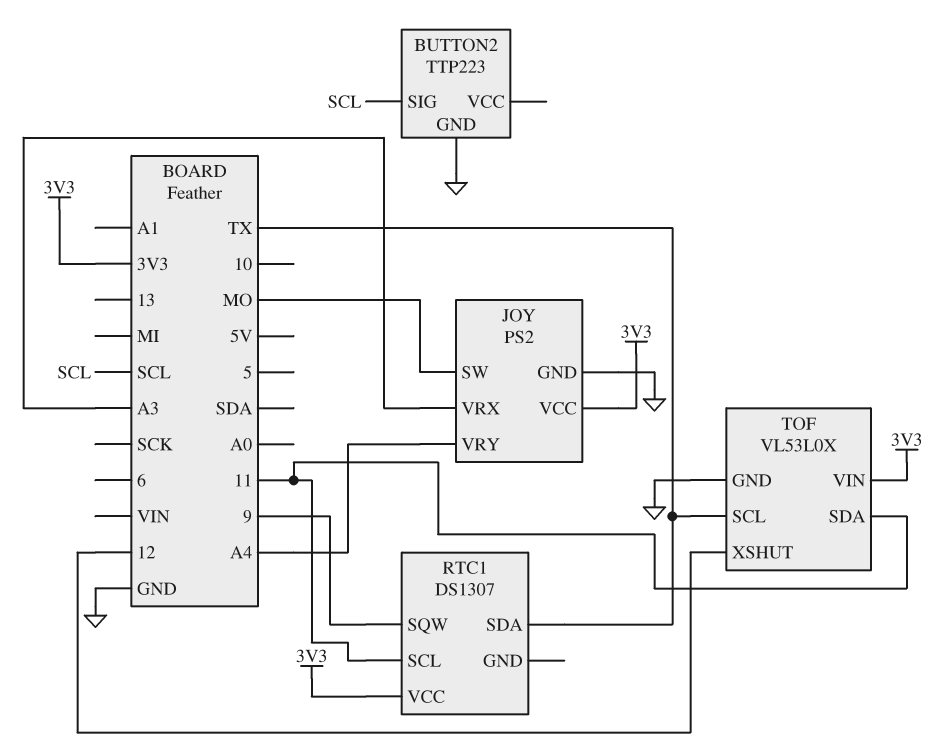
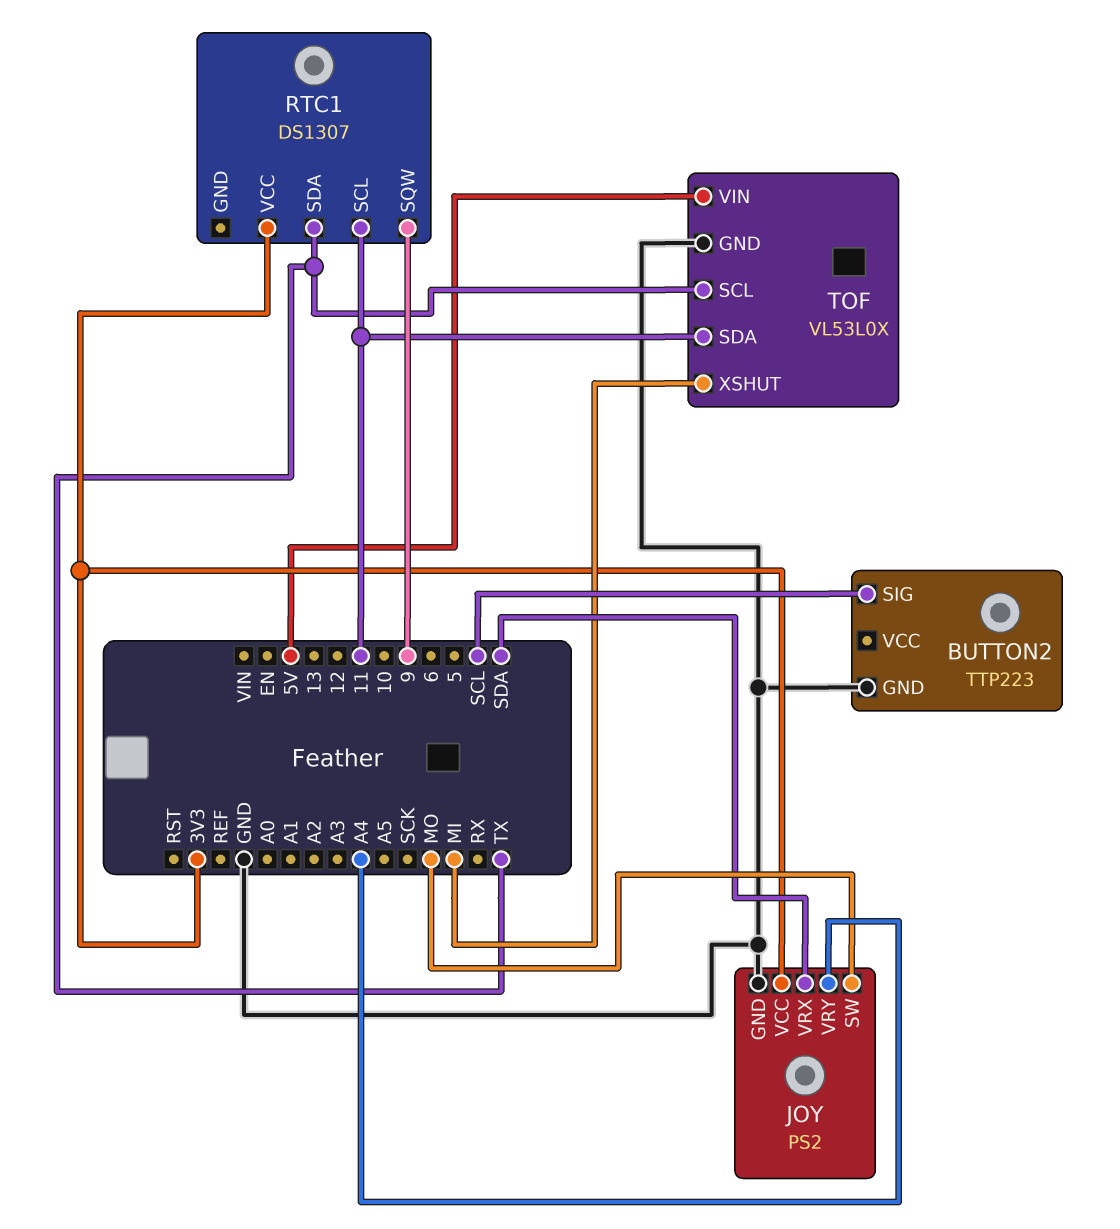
JOY pin VRX: A3 -> SDA
TOF pin VIN: 3V3 -> 5V
TOF pin XSHUT: 12 -> MI

